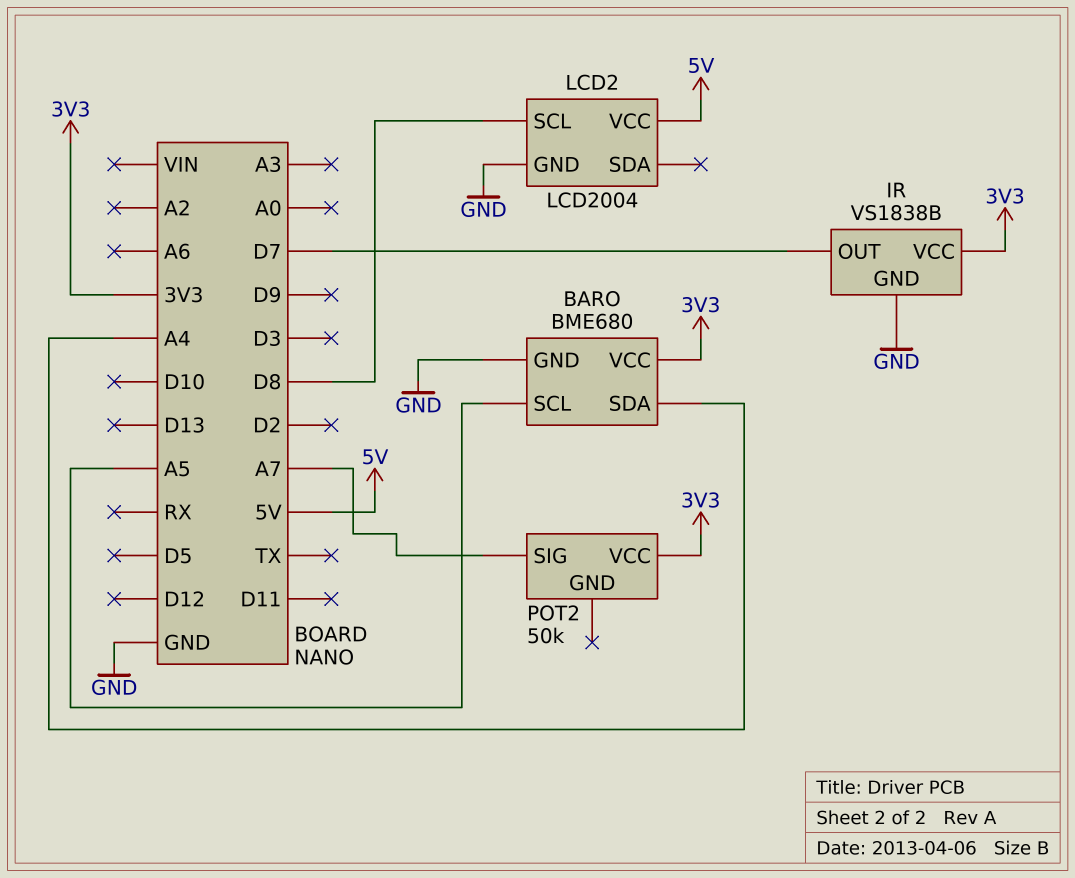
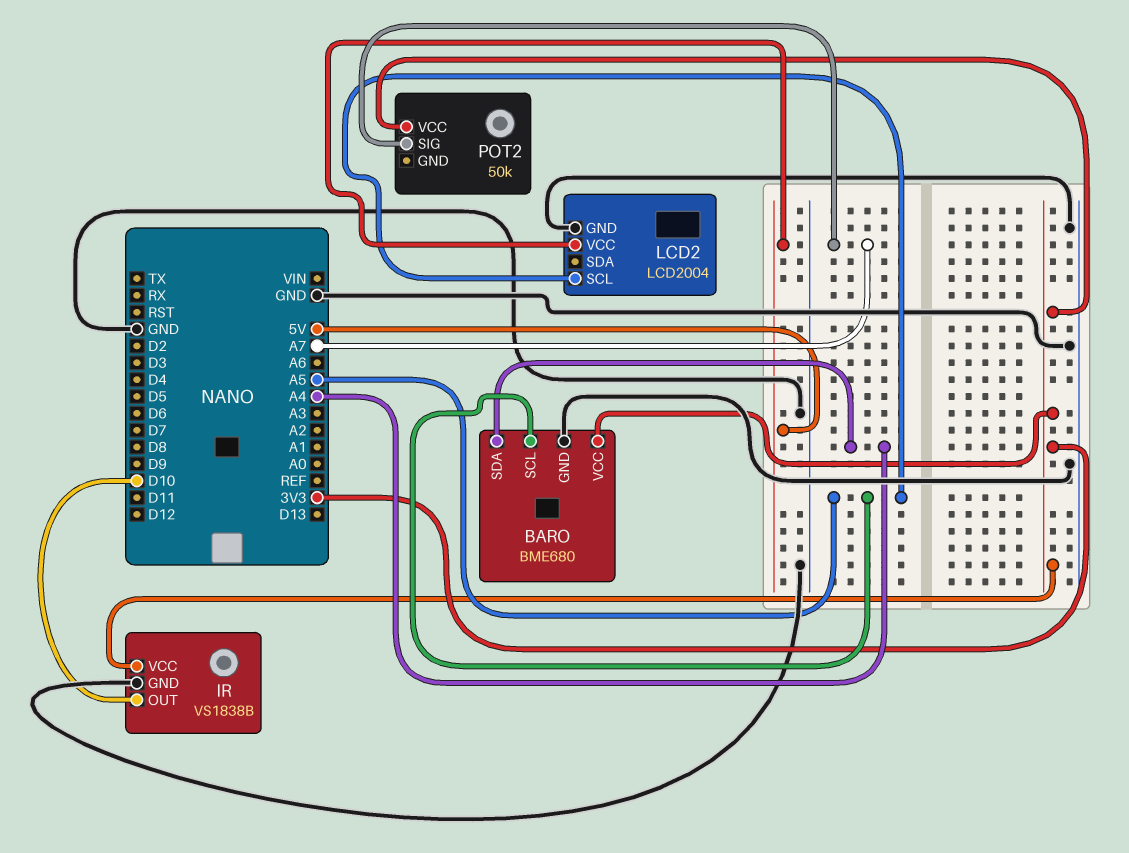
IR pin OUT: D7 -> D10
LCD2 pin SCL: D8 -> A5

